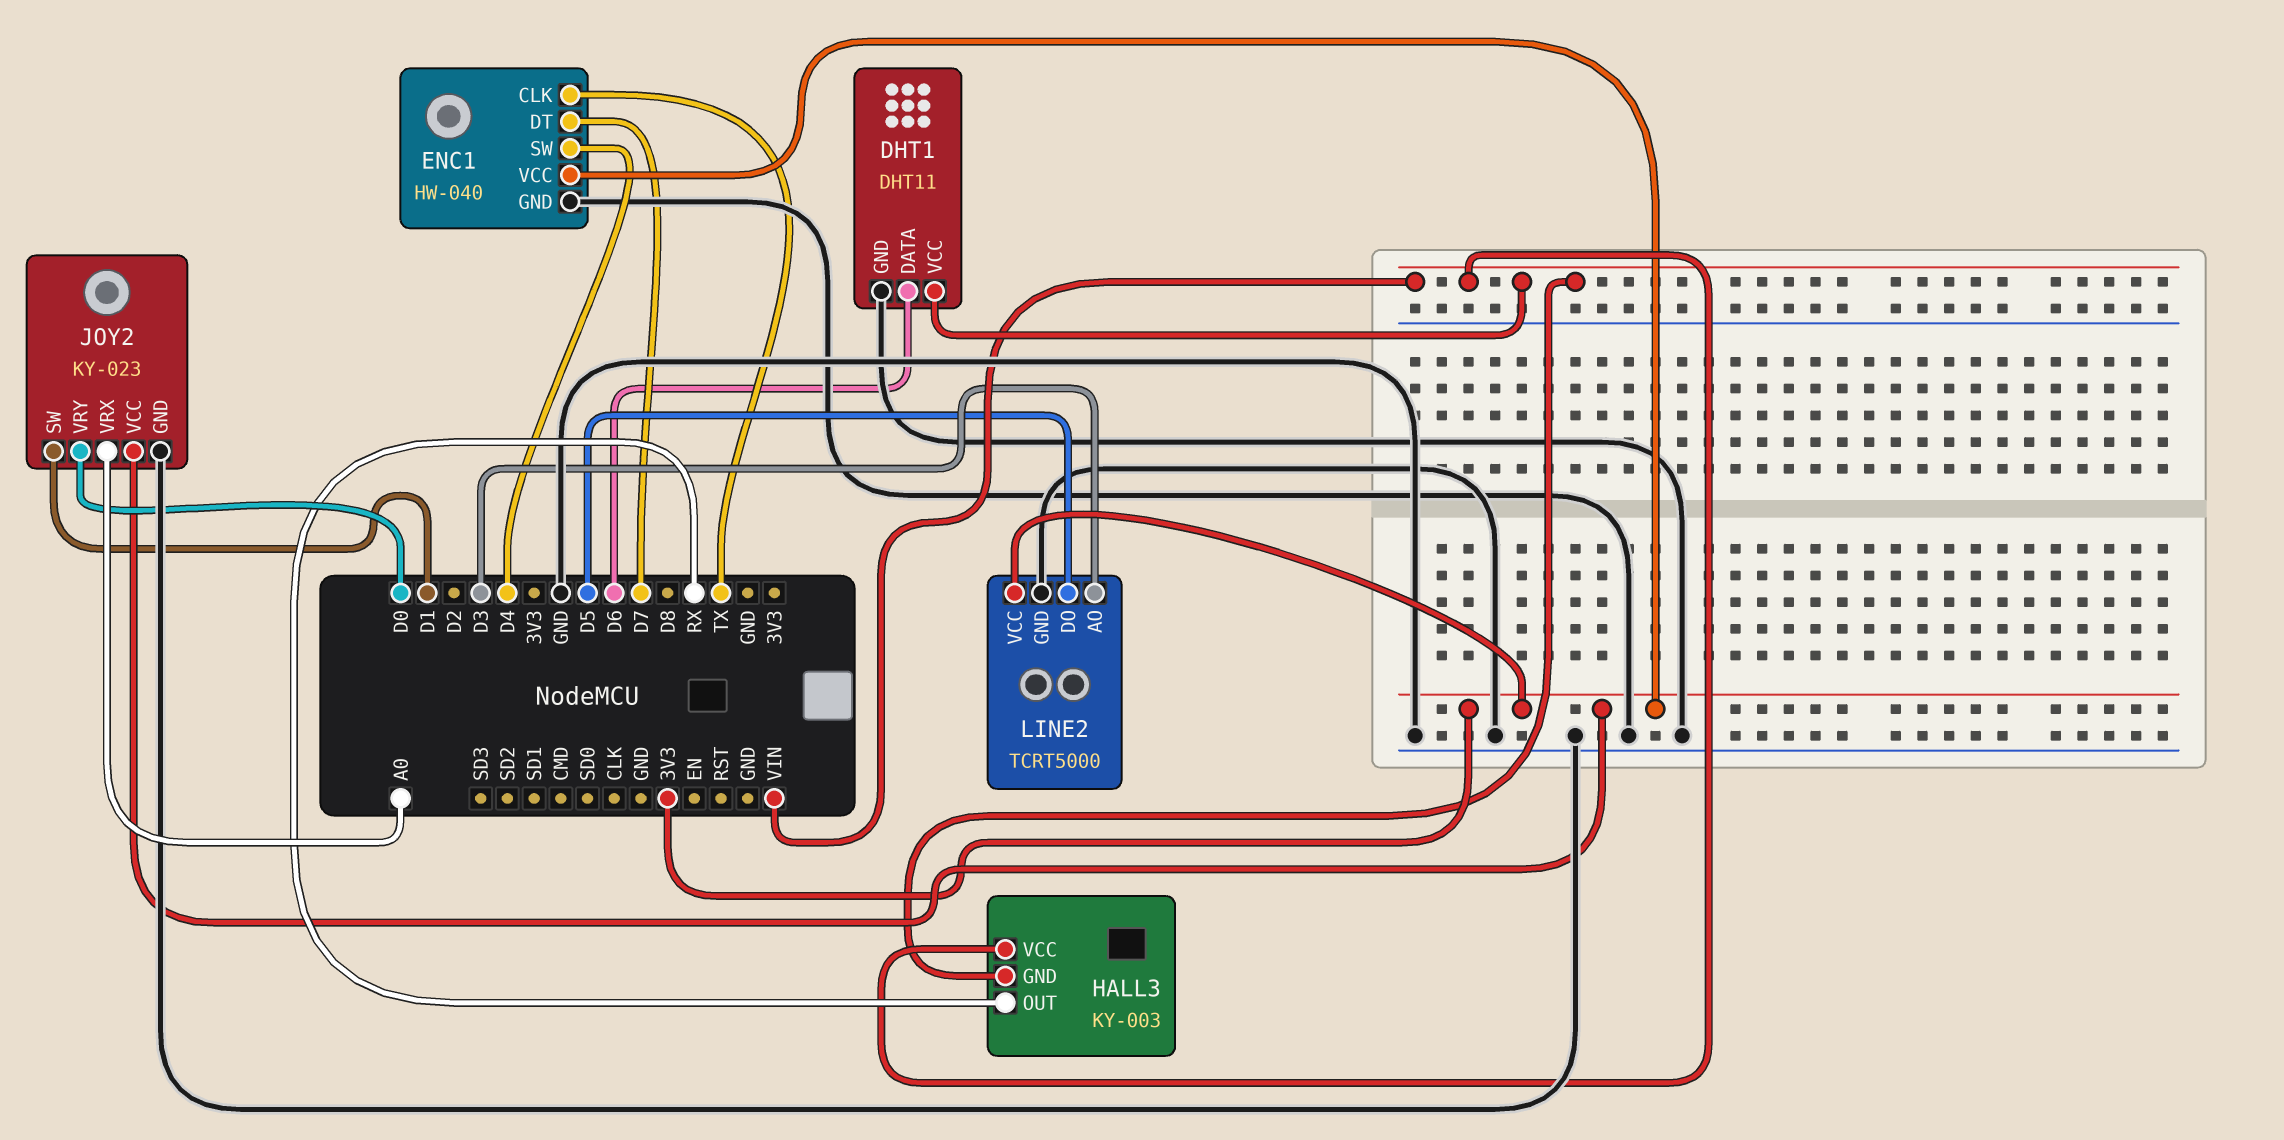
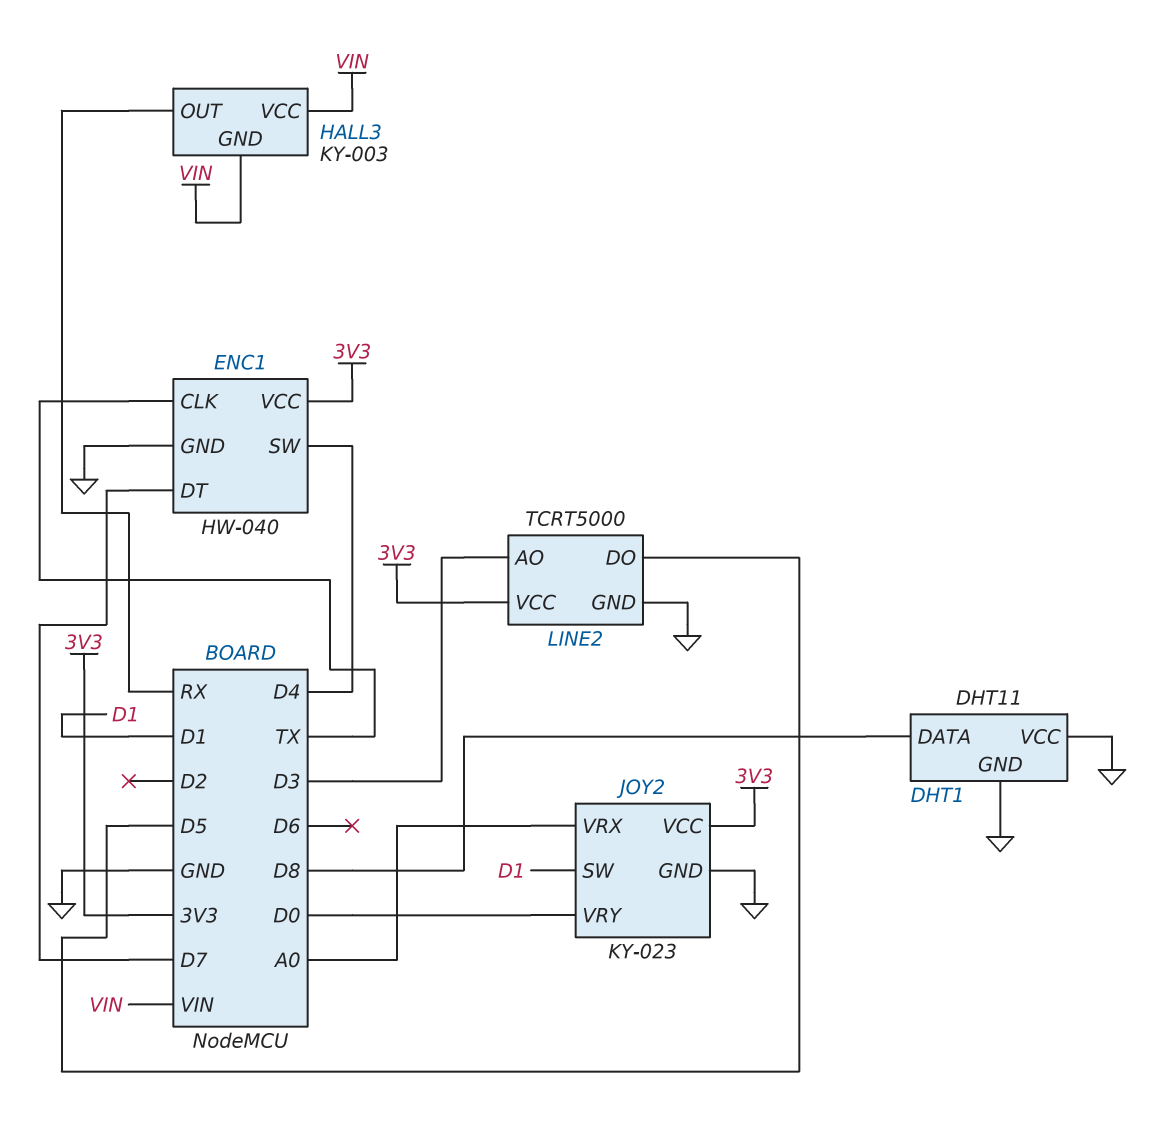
DHT1 pin DATA: D6 -> D8
DHT1 pin VCC: VIN -> GND

